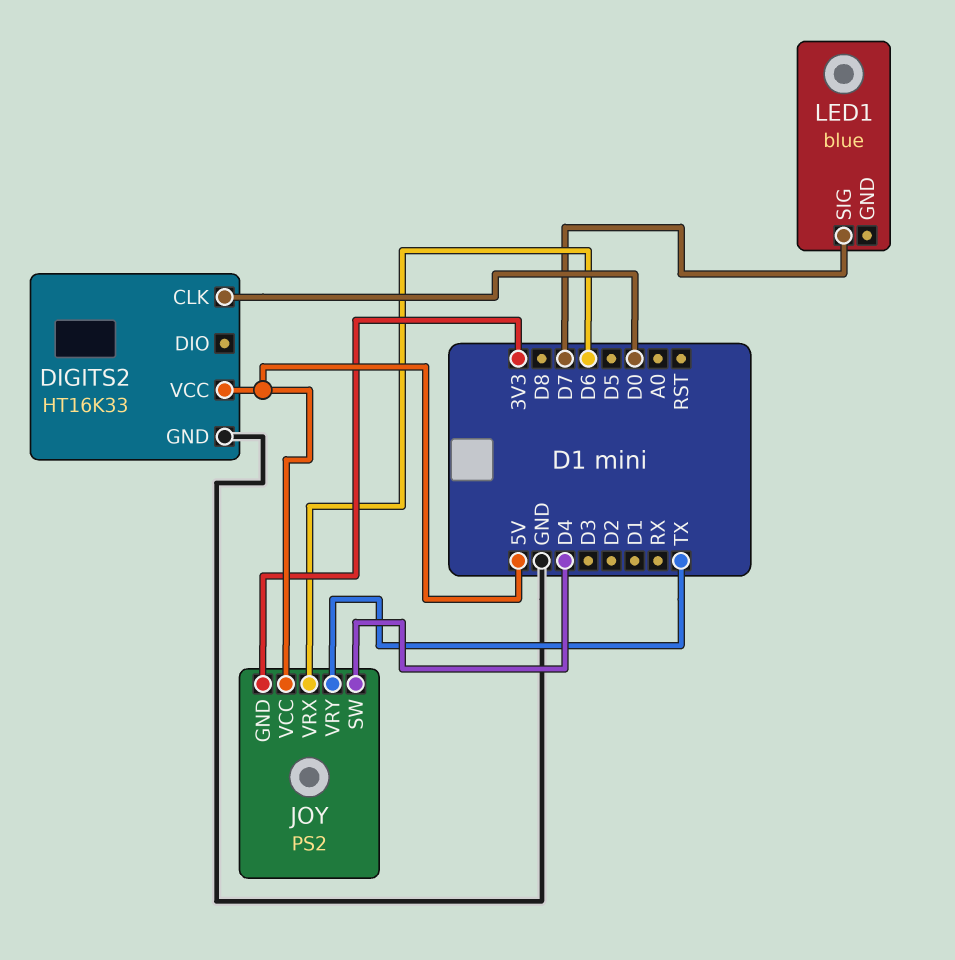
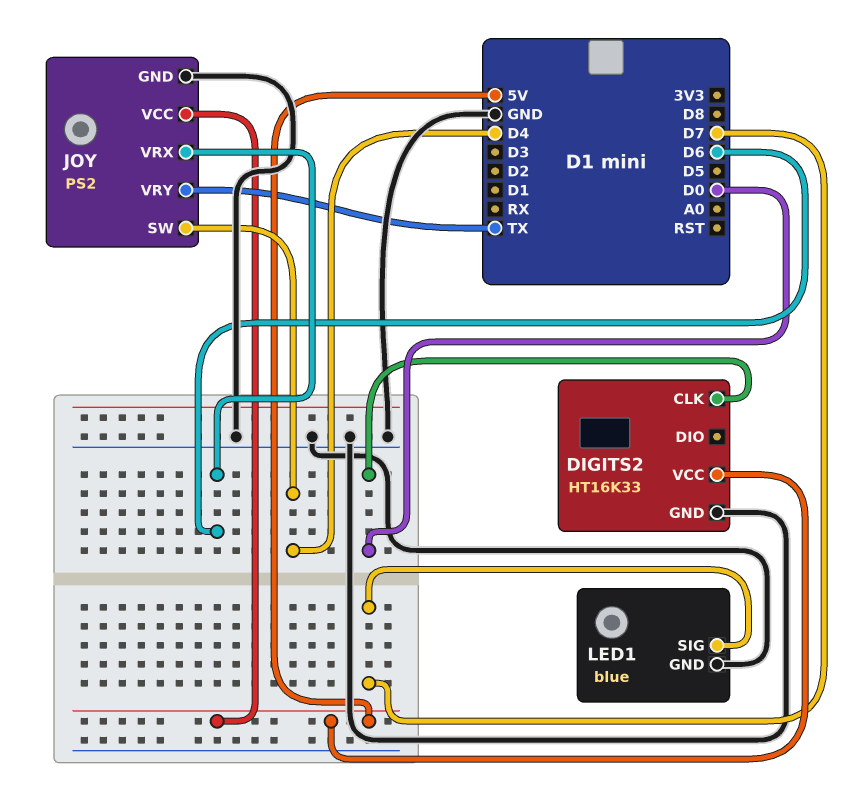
JOY pin GND: 3V3 -> GND
LED1 pin GND: none -> GND

